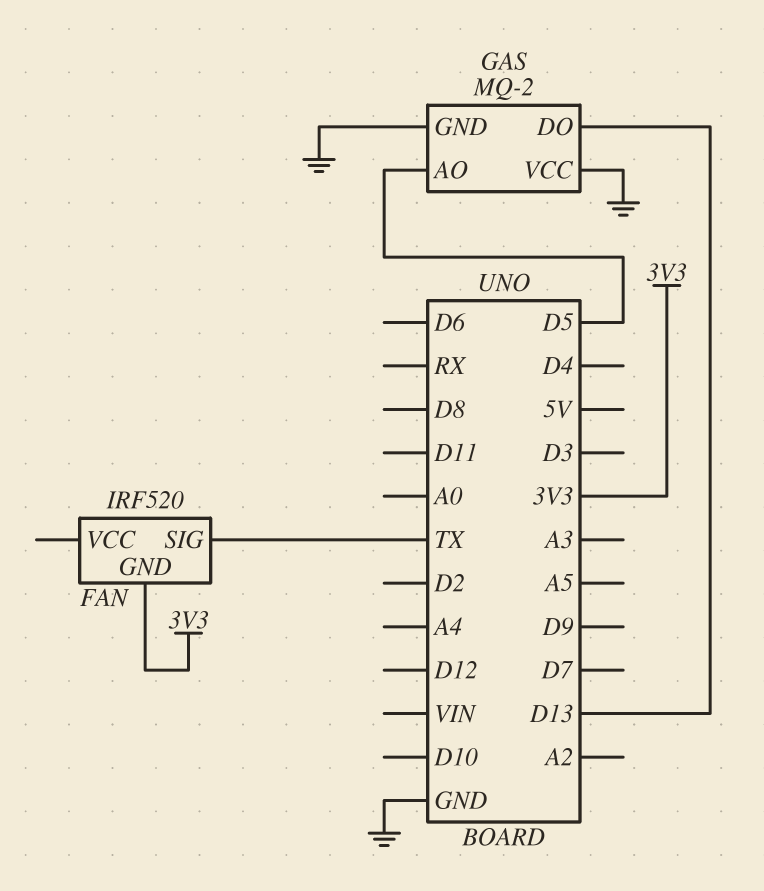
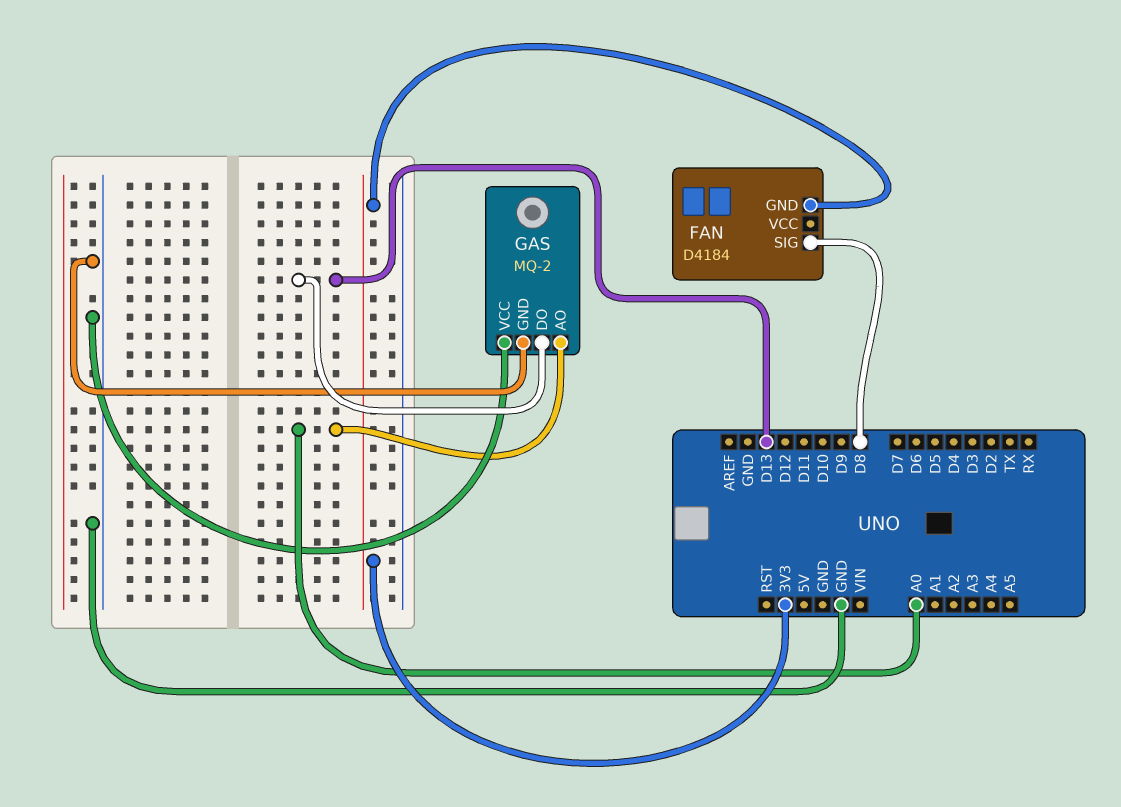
FAN: IRF520 -> D4184
FAN pin SIG: TX -> D8
GAS pin AO: D5 -> A0

